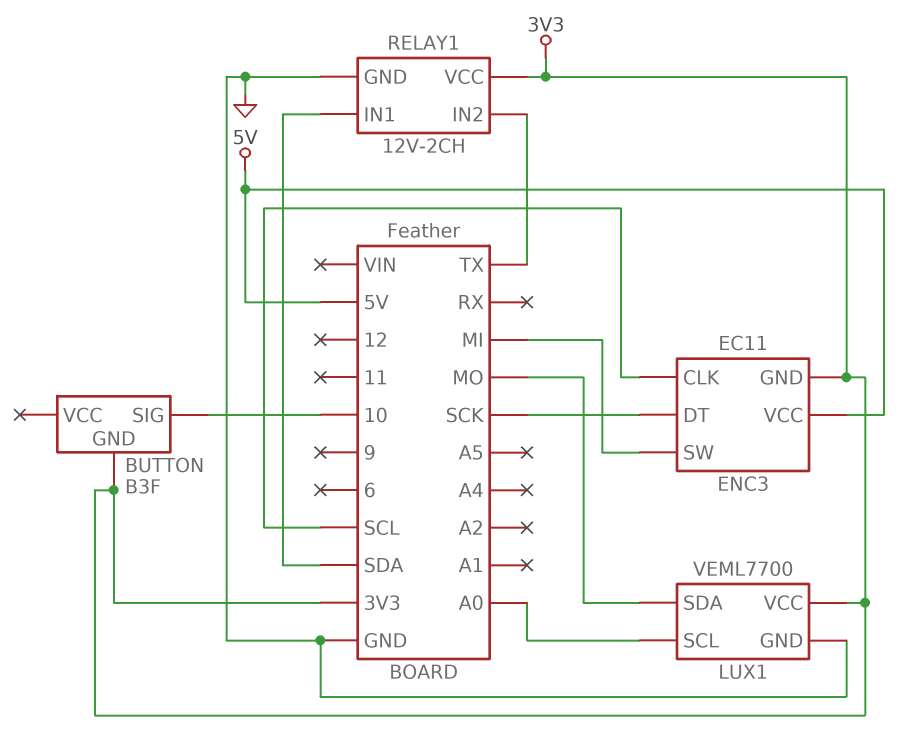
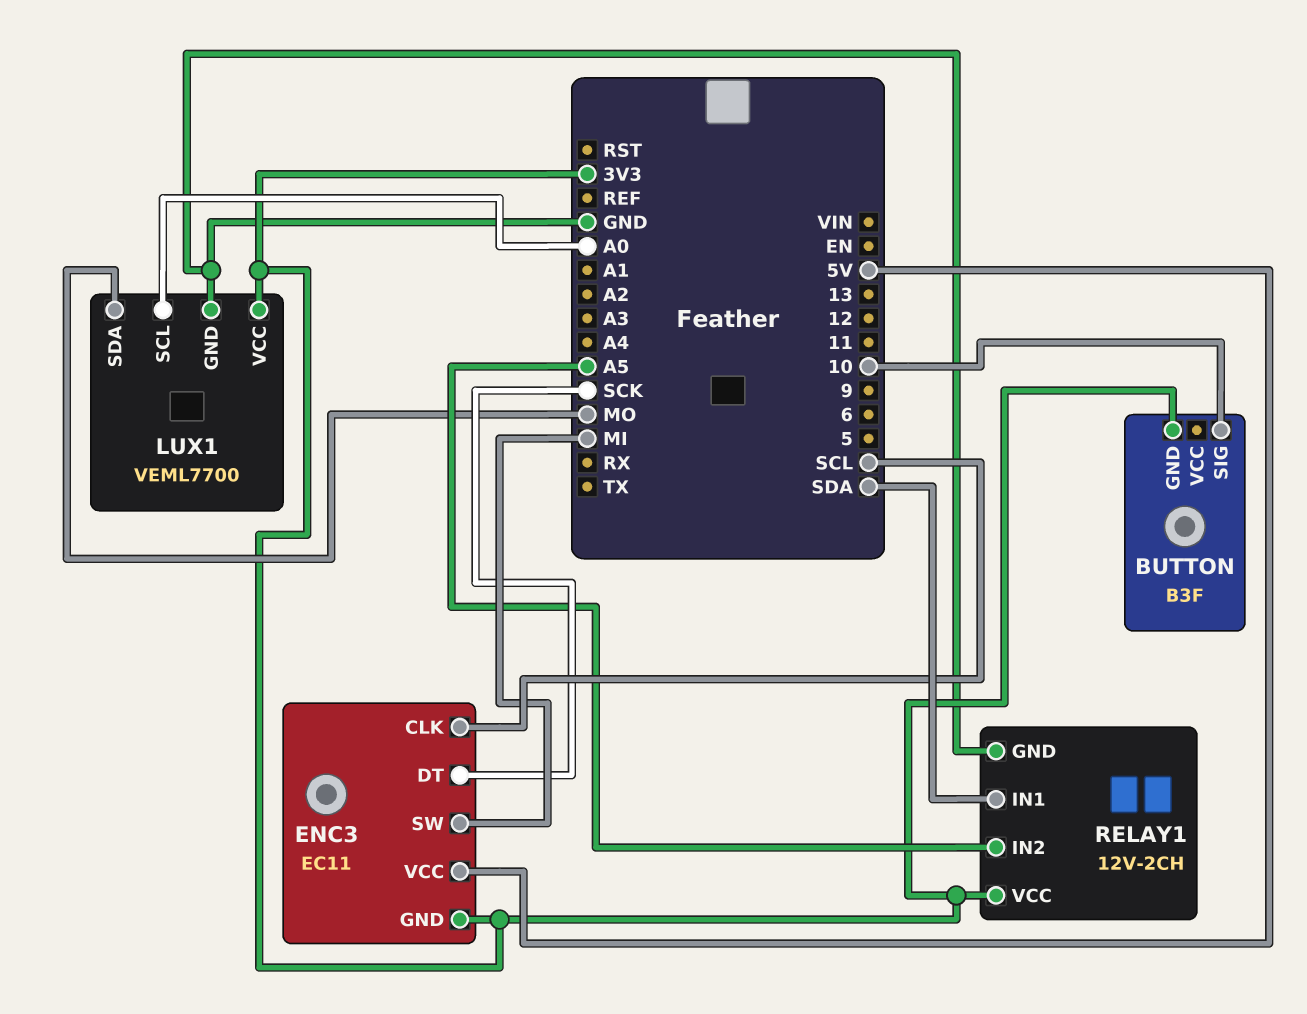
RELAY1 pin IN2: TX -> A5

